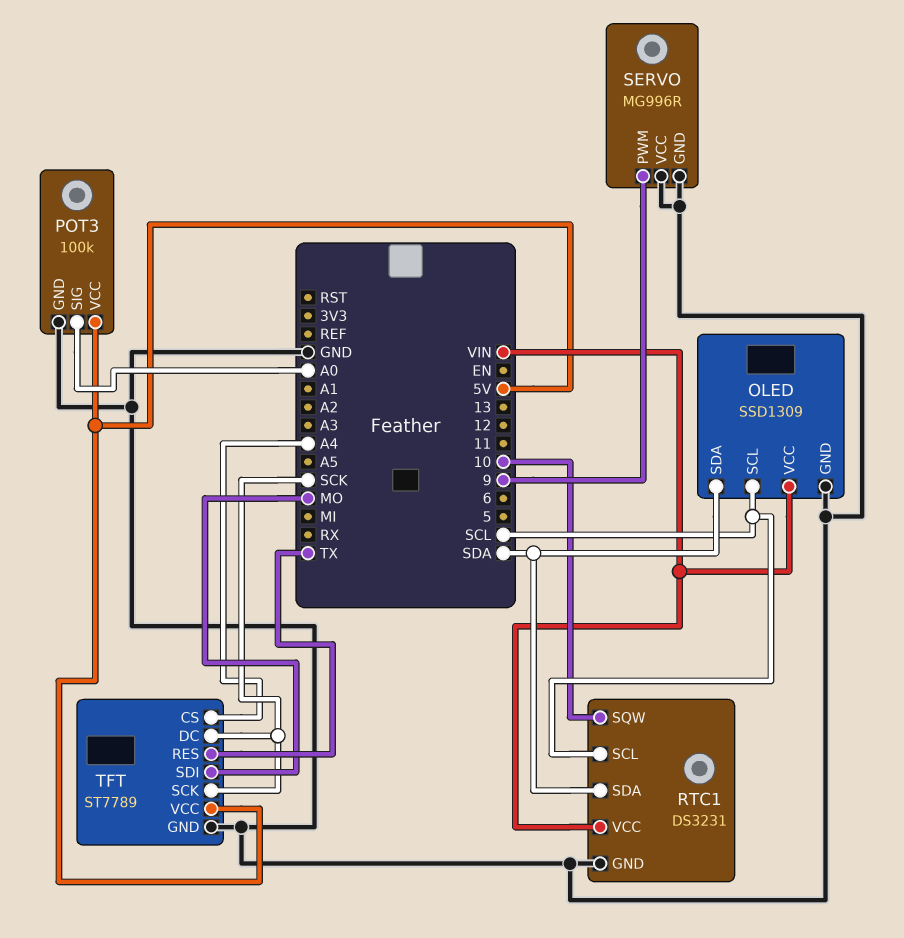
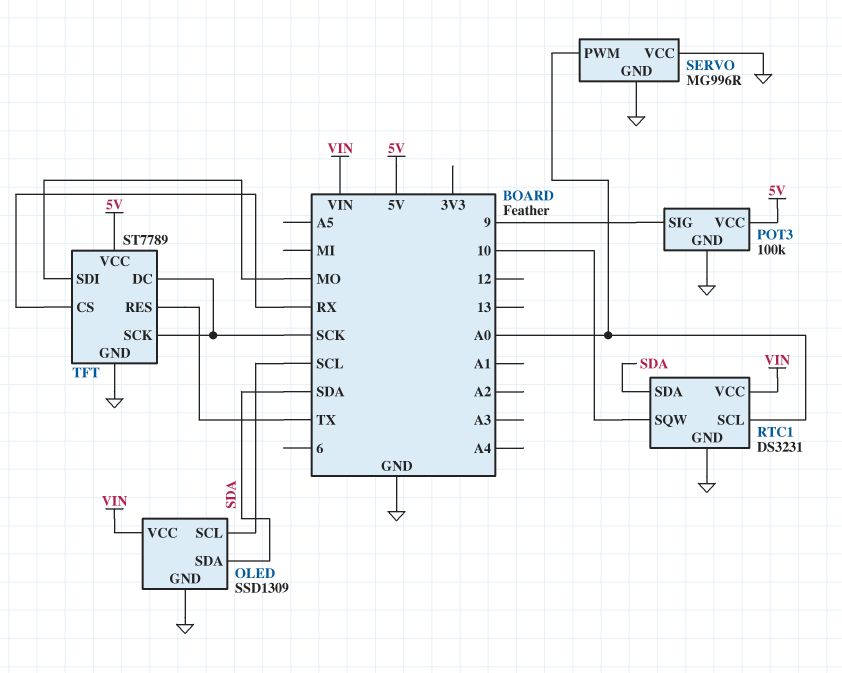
POT3 pin SIG: A0 -> 9
RTC1 pin SCL: SCL -> A0
SERVO pin PWM: 9 -> A0
TFT pin CS: A4 -> RX

